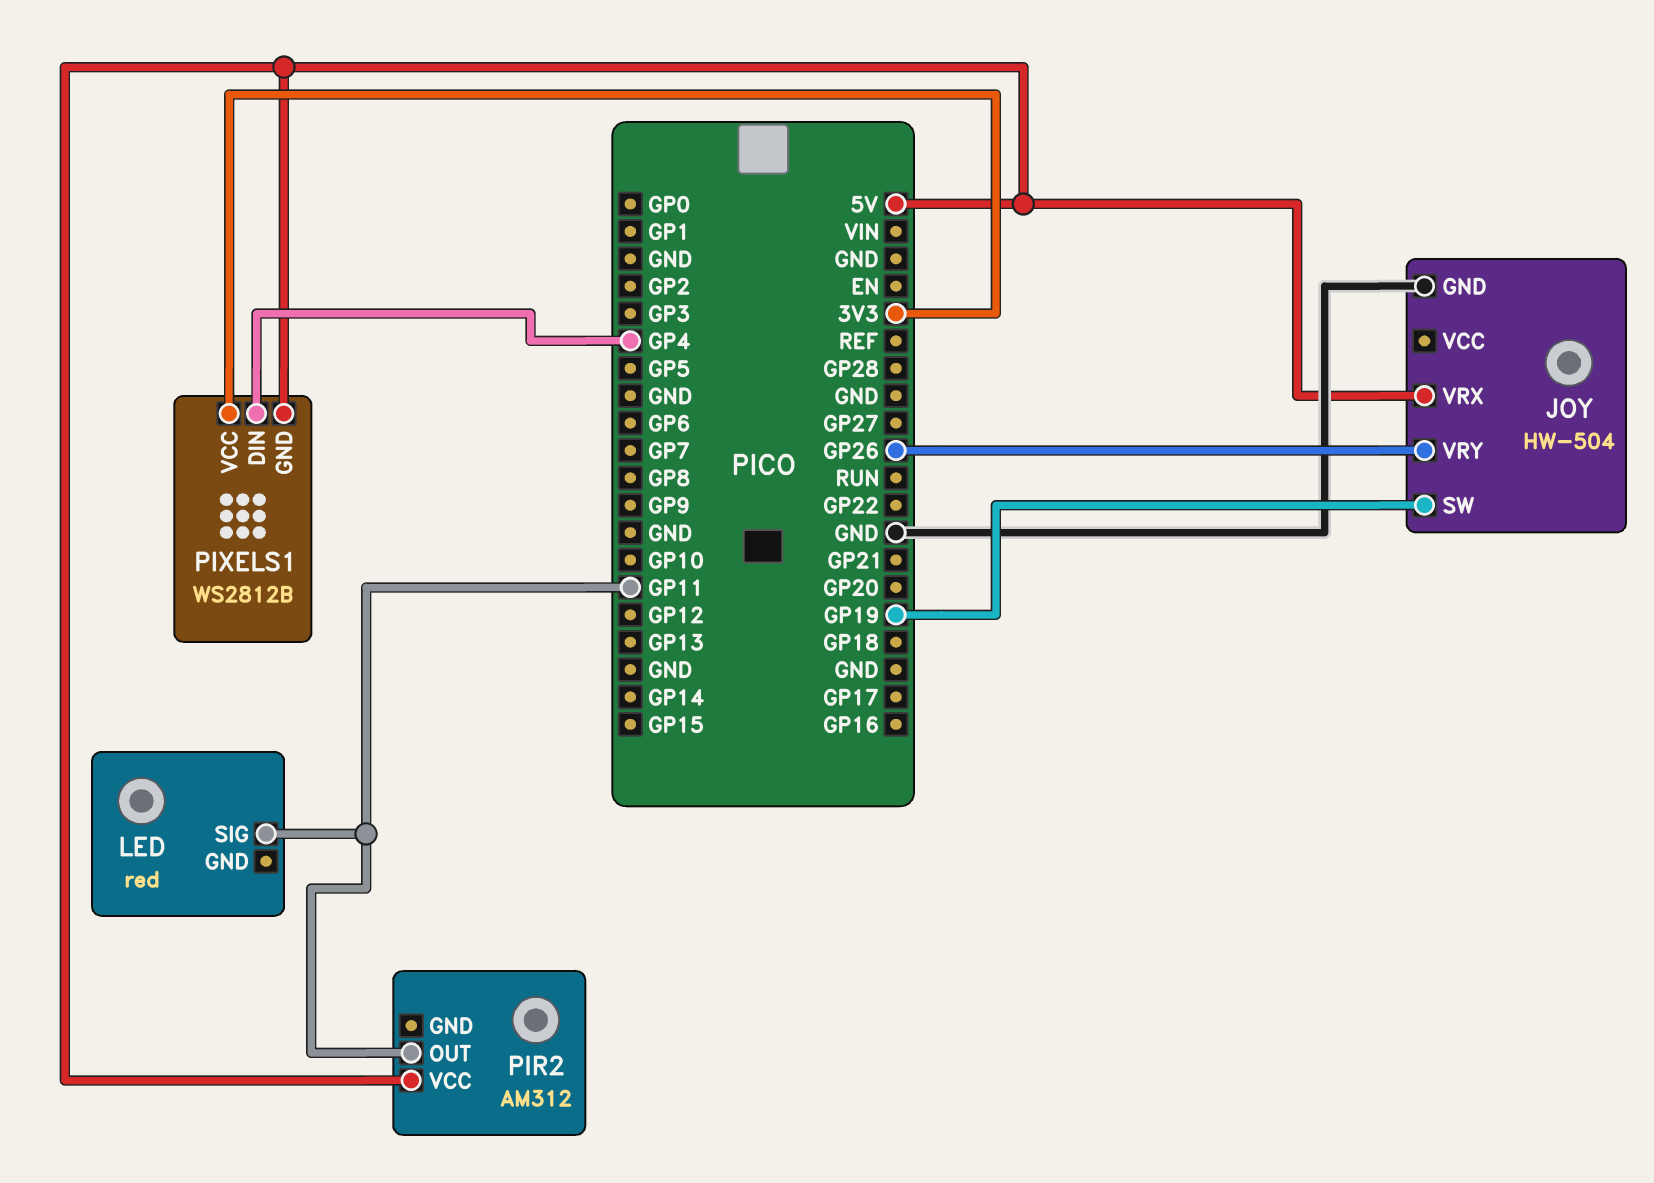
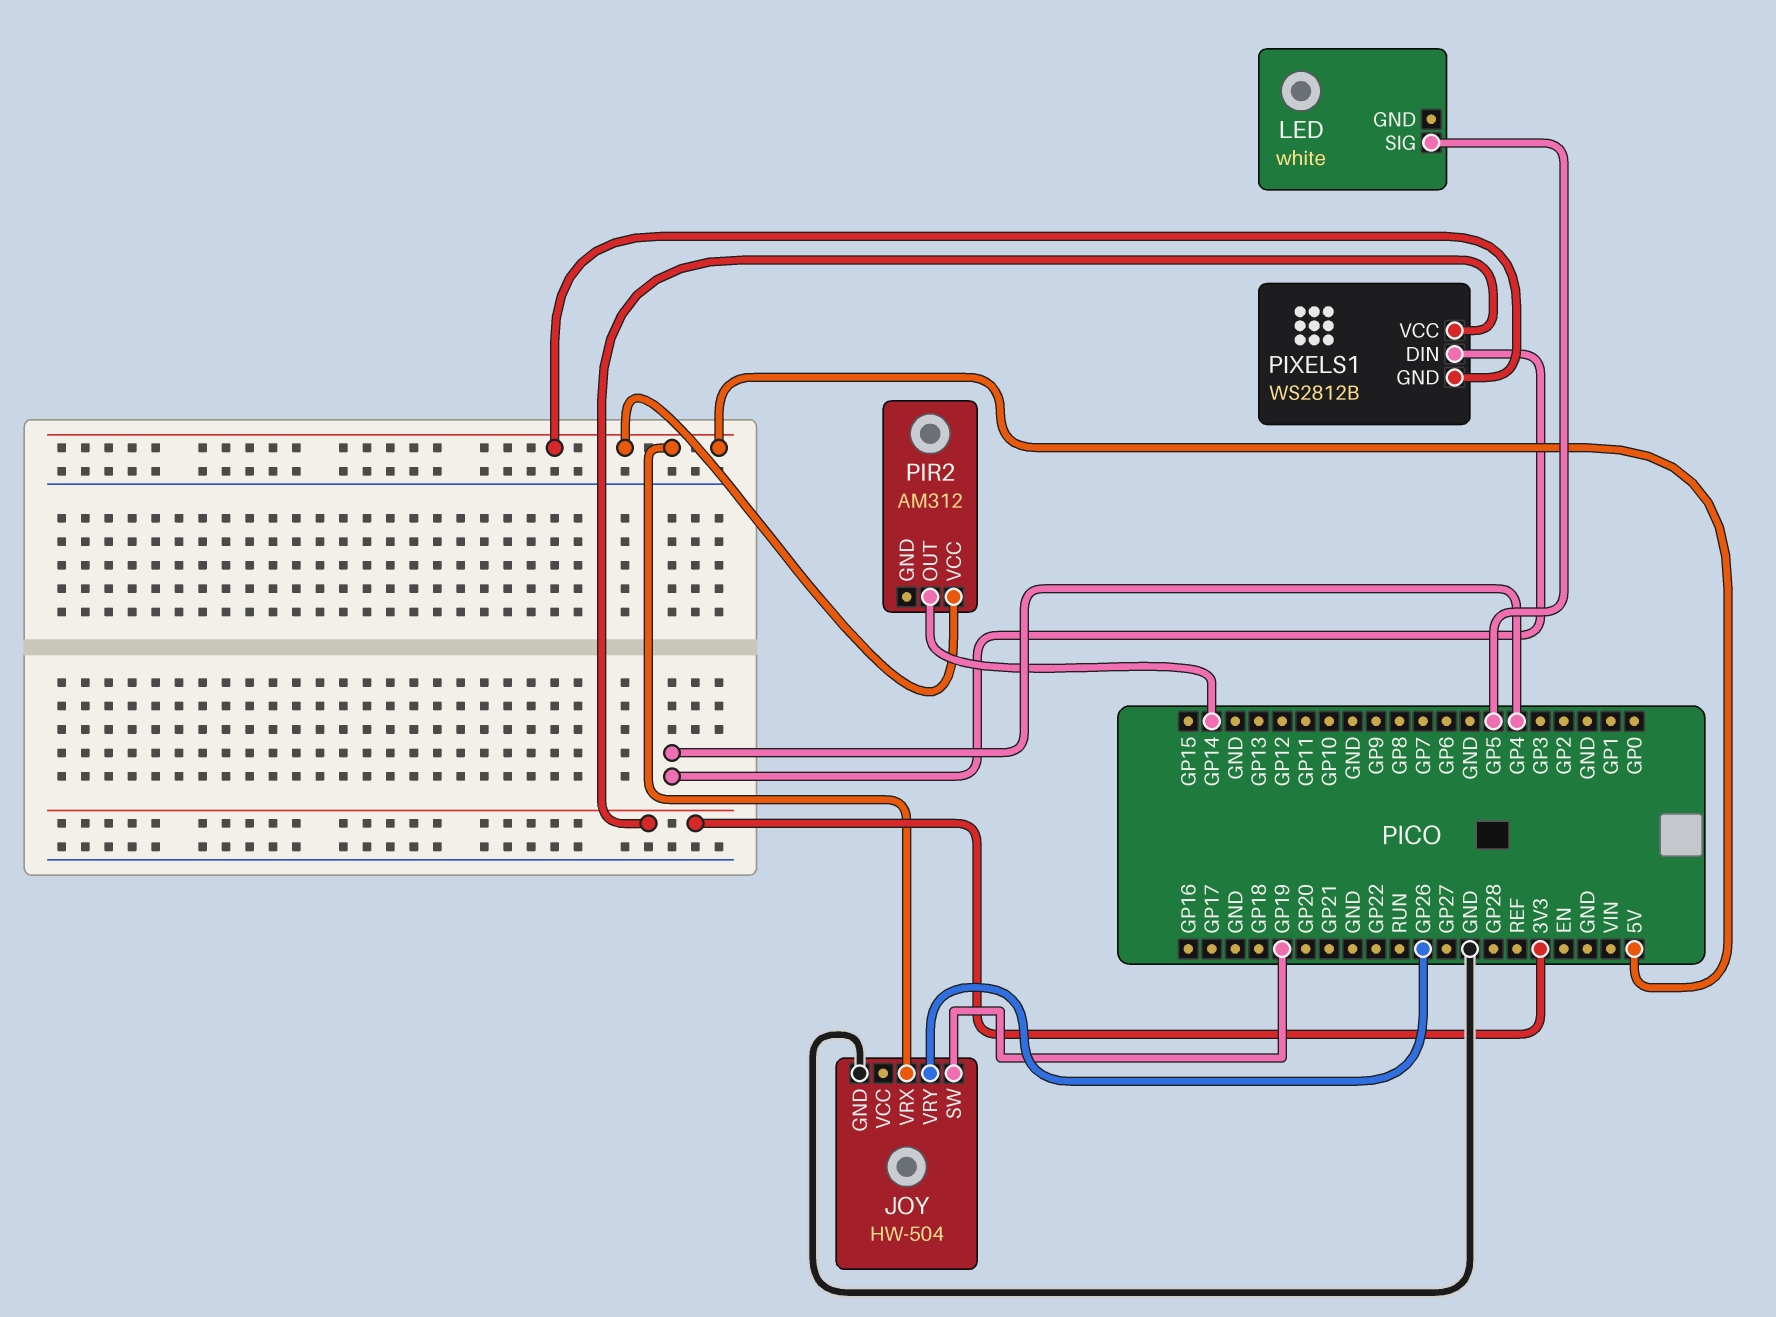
LED: red -> white
LED pin SIG: GP11 -> GP5
PIR2 pin OUT: GP11 -> GP14

